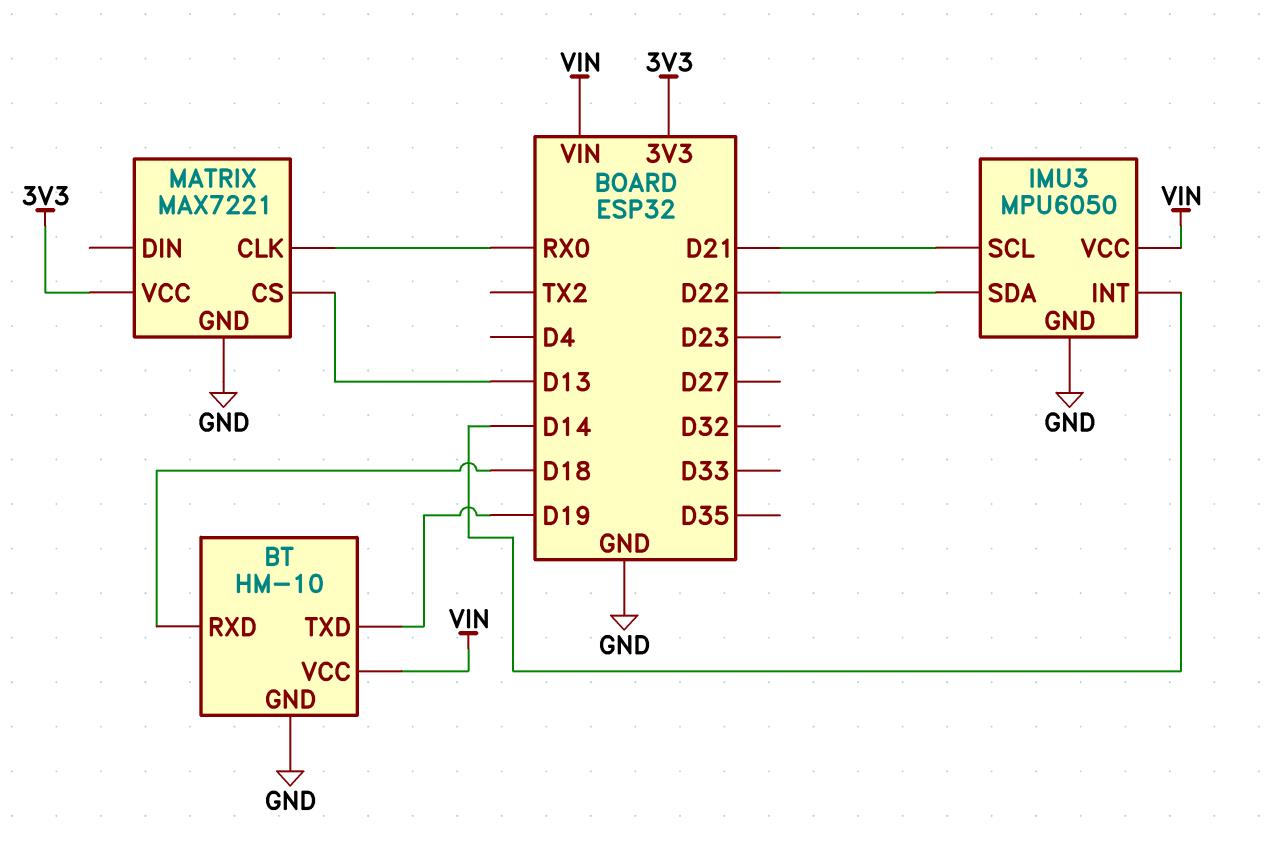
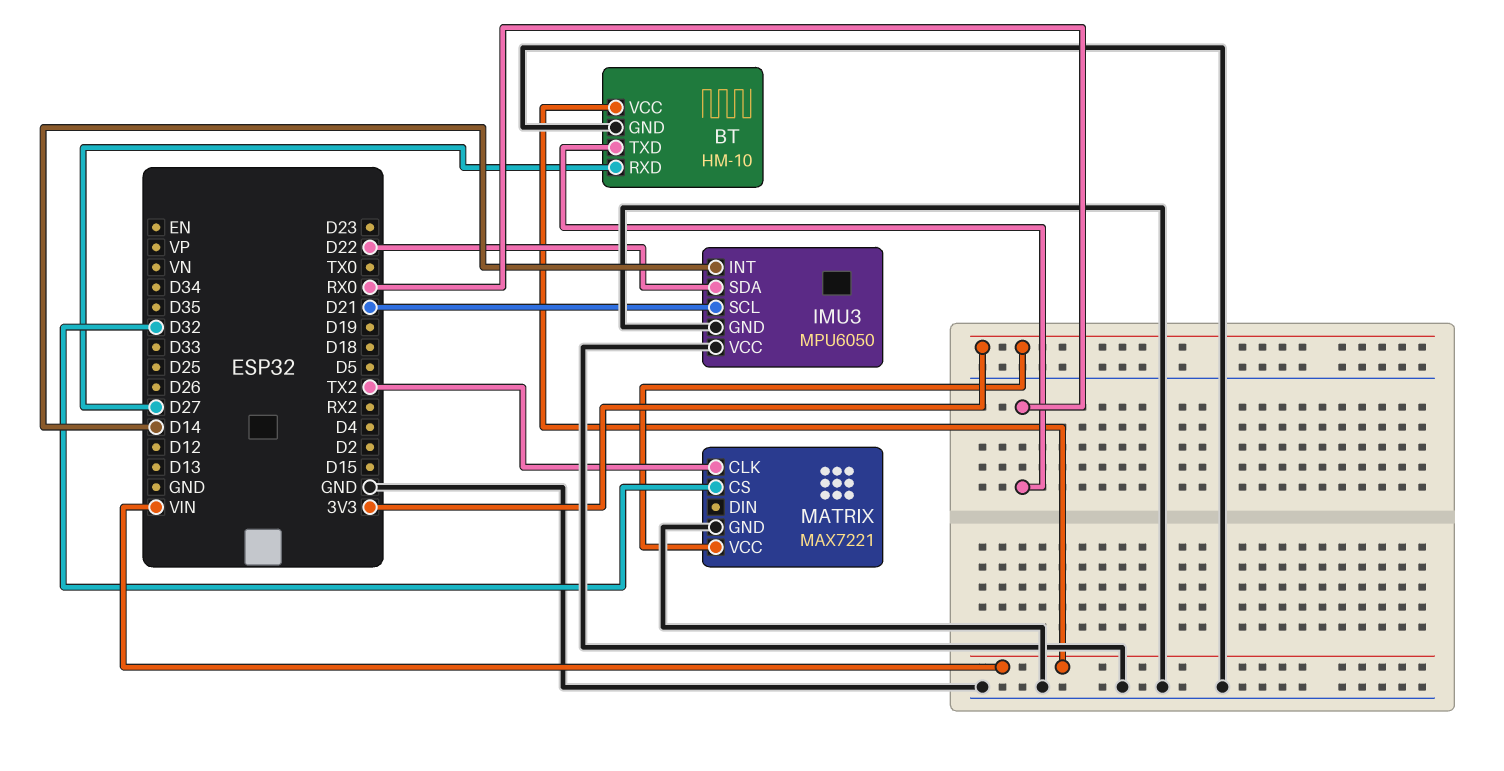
BT pin RXD: D18 -> D27
BT pin TXD: D19 -> RX0
IMU3 pin VCC: VIN -> GND
MATRIX pin CLK: RX0 -> TX2
MATRIX pin CS: D13 -> D32

